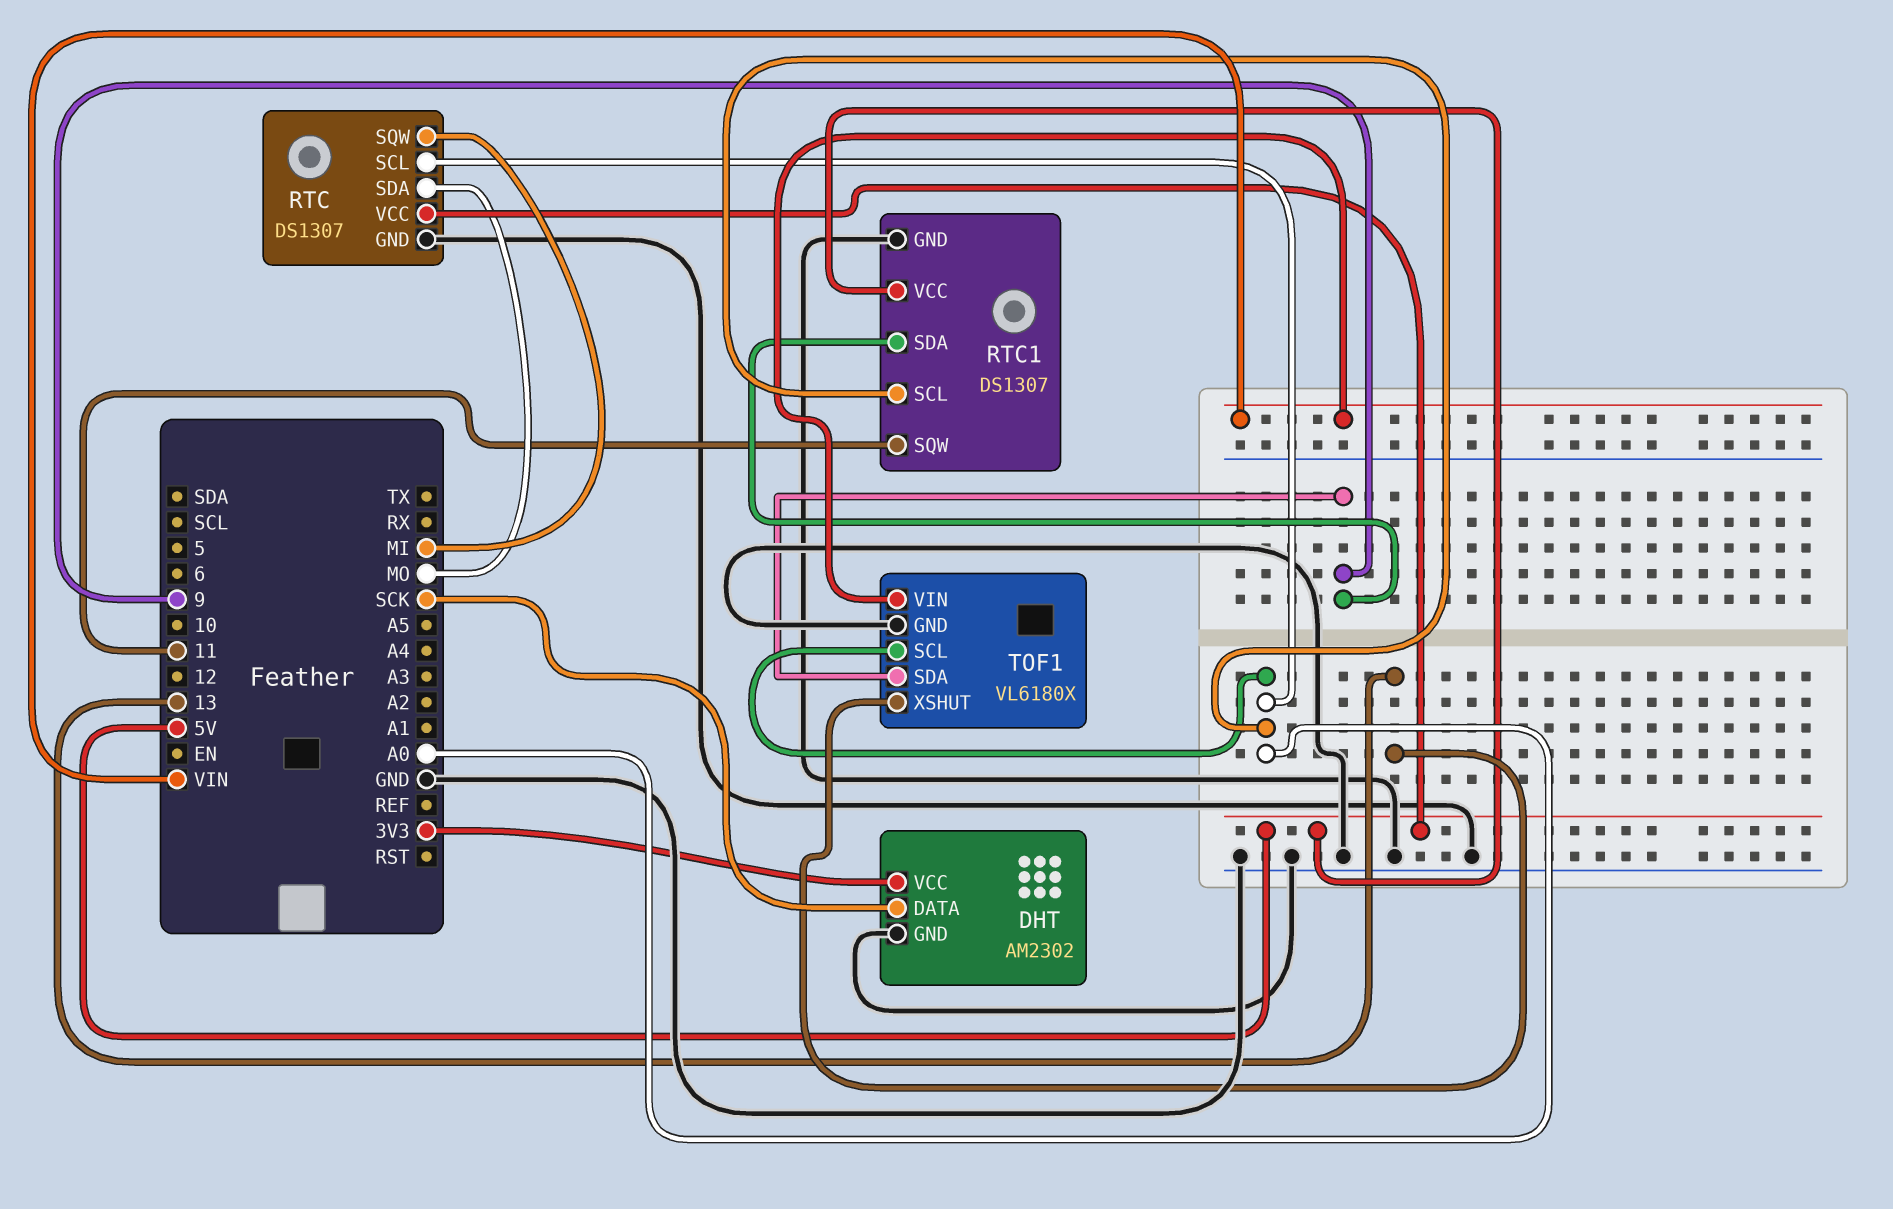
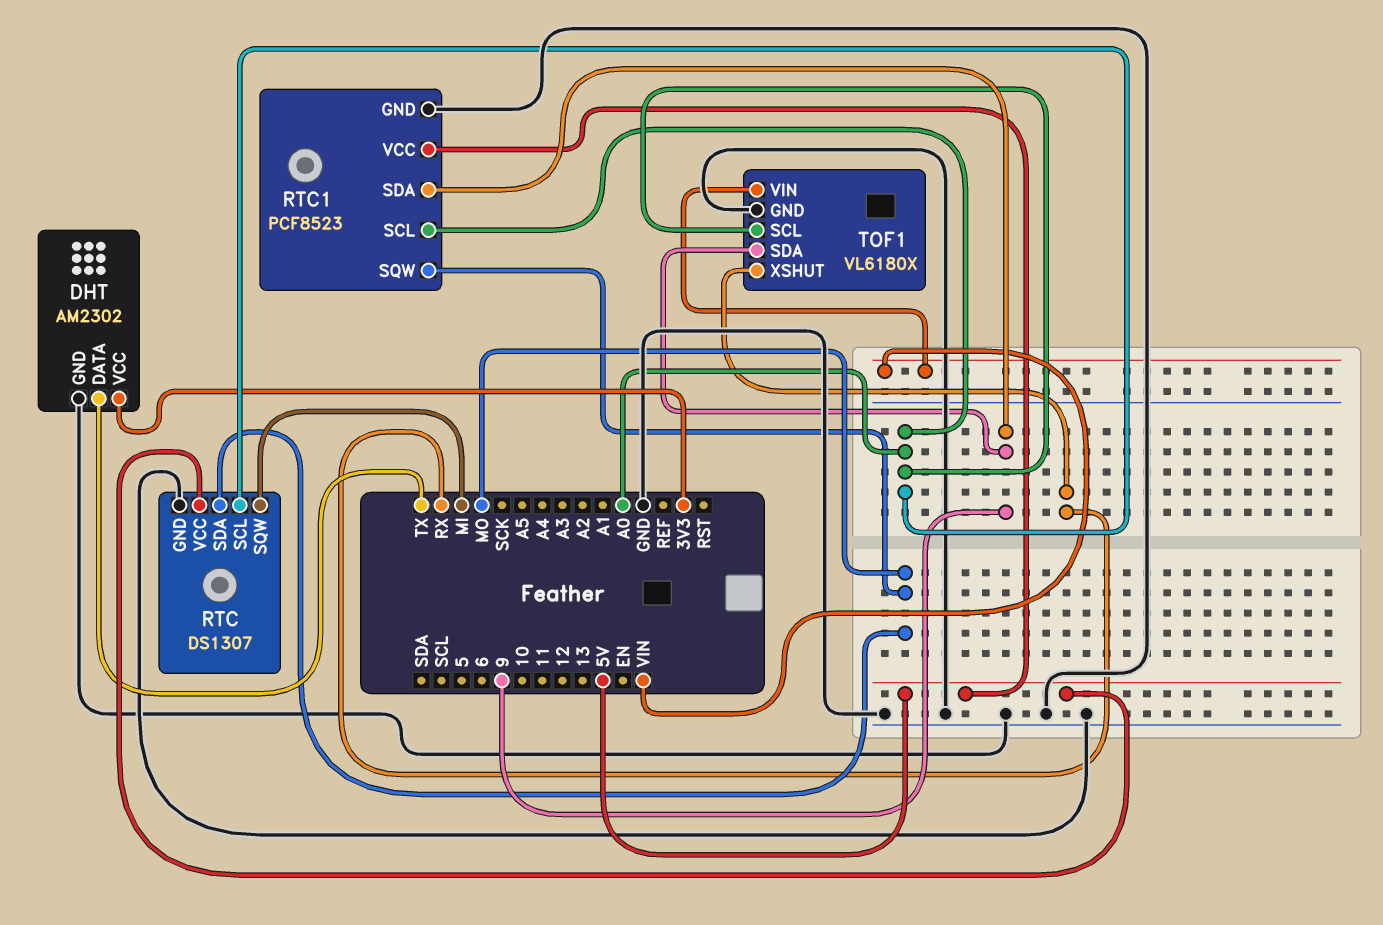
DHT pin DATA: SCK -> TX
RTC1: DS1307 -> PCF8523
RTC1 pin SQW: 11 -> MO
TOF1 pin XSHUT: 13 -> RX

